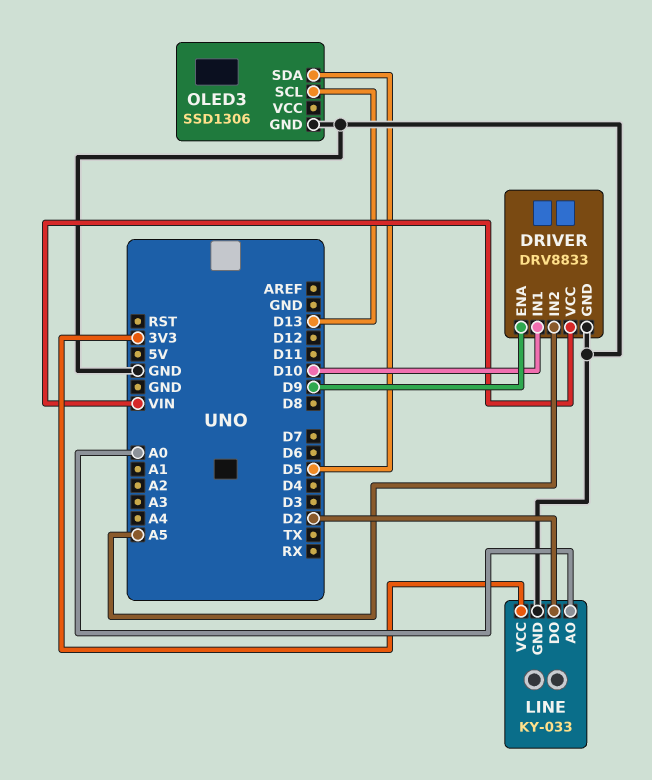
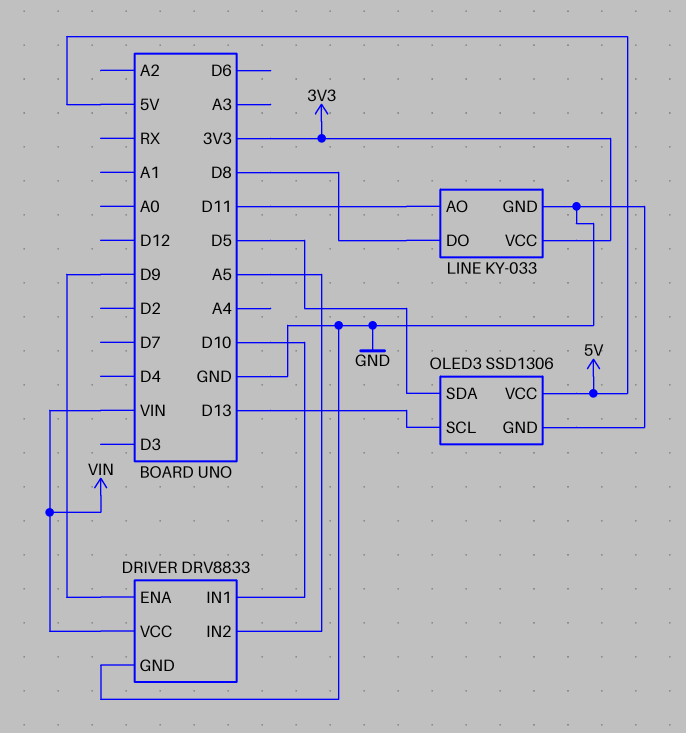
LINE pin AO: A0 -> D11
LINE pin DO: D2 -> D8
OLED3 pin VCC: none -> 5V

